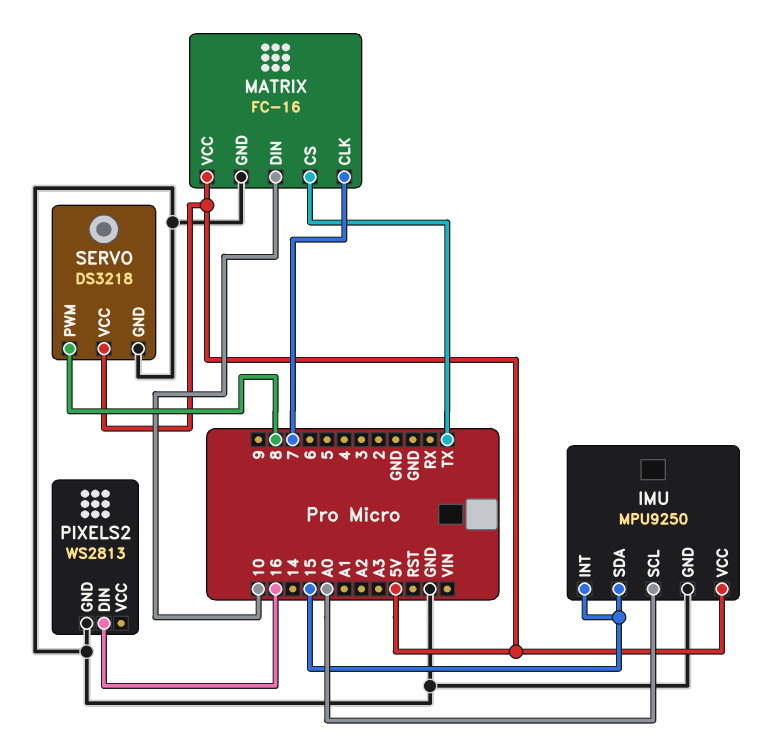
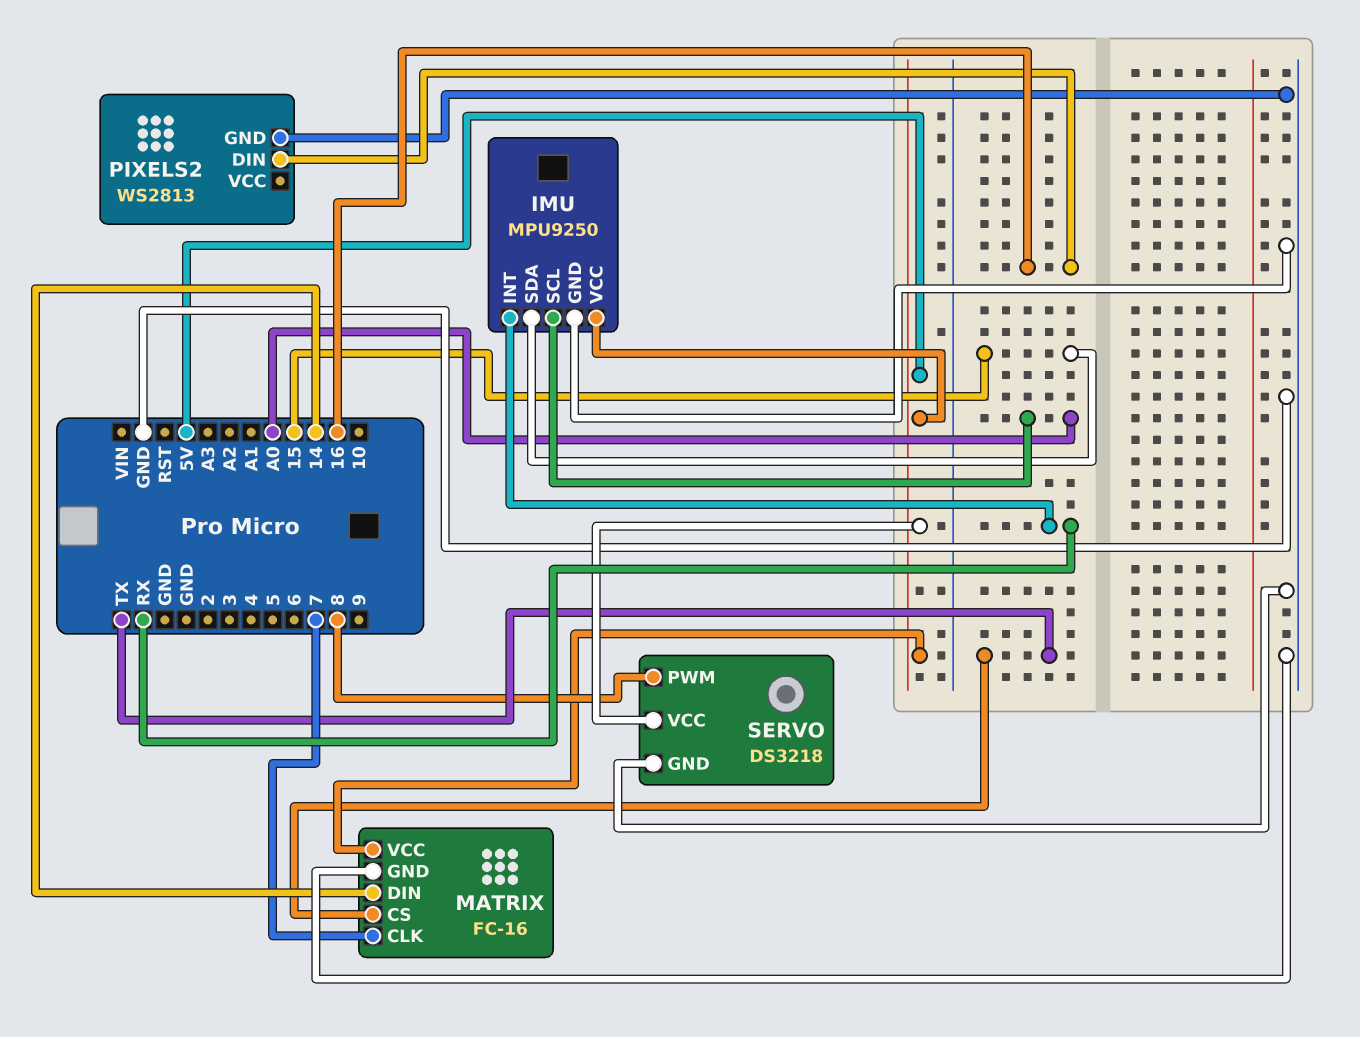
IMU pin INT: 15 -> RX
MATRIX pin DIN: 10 -> 14

